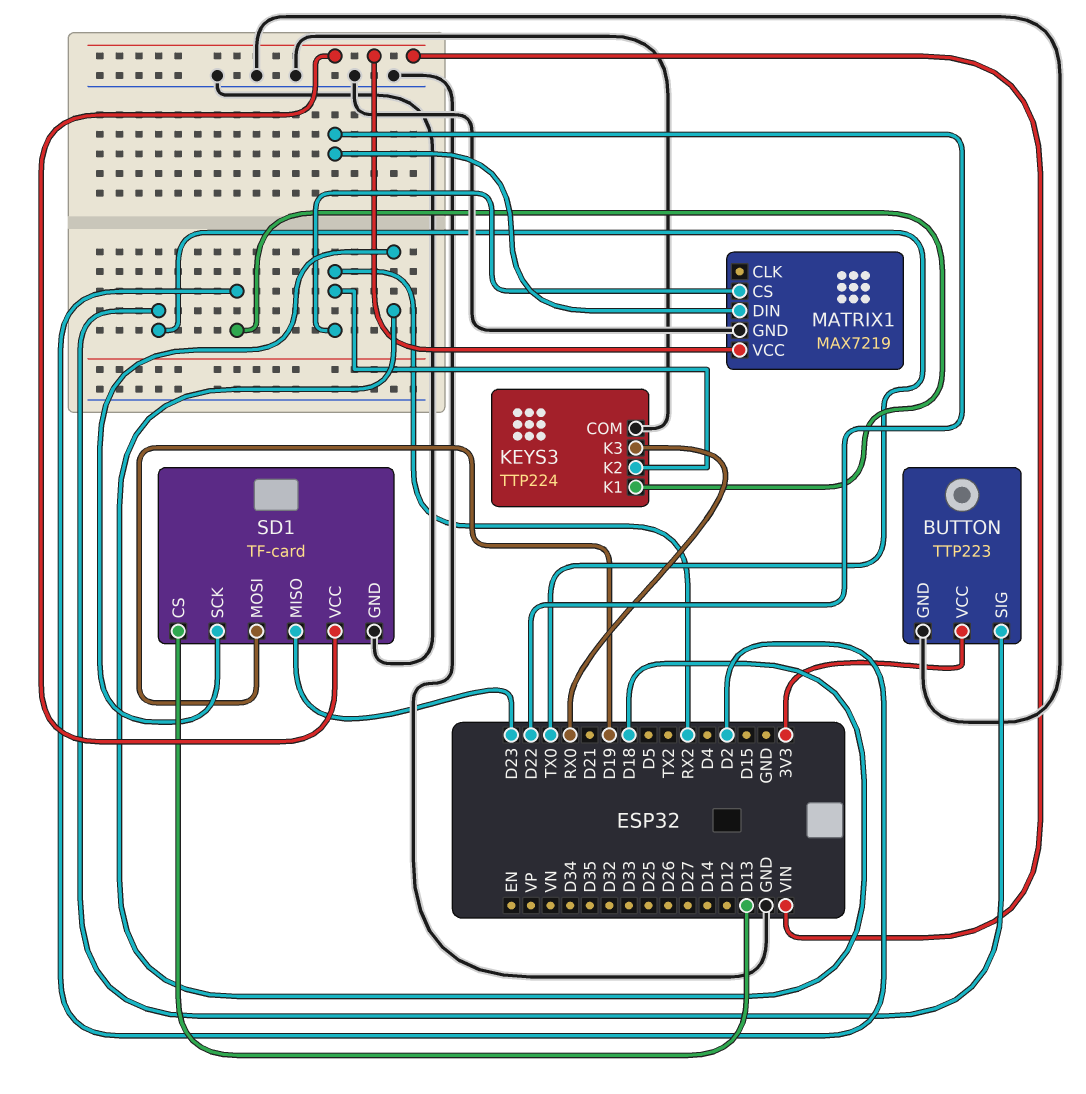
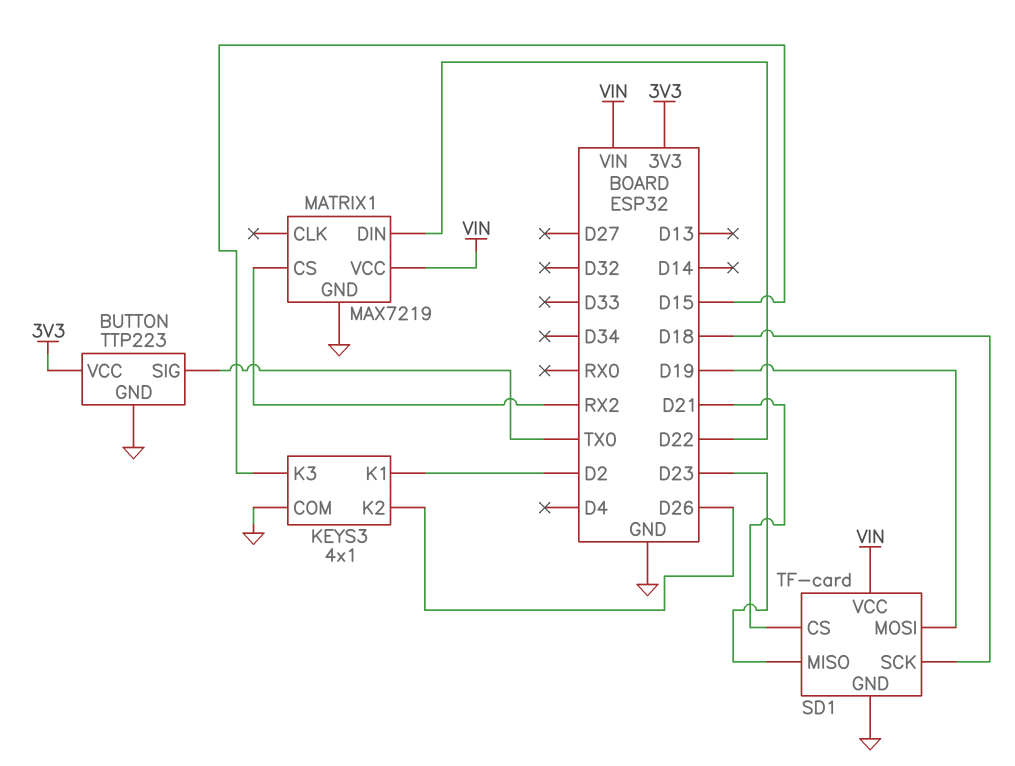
KEYS3: TTP224 -> 4x1
KEYS3 pin K2: RX2 -> D26
KEYS3 pin K3: RX0 -> D15
SD1 pin CS: D13 -> D21

